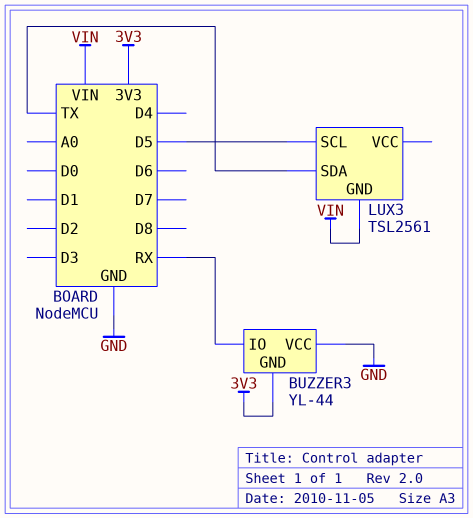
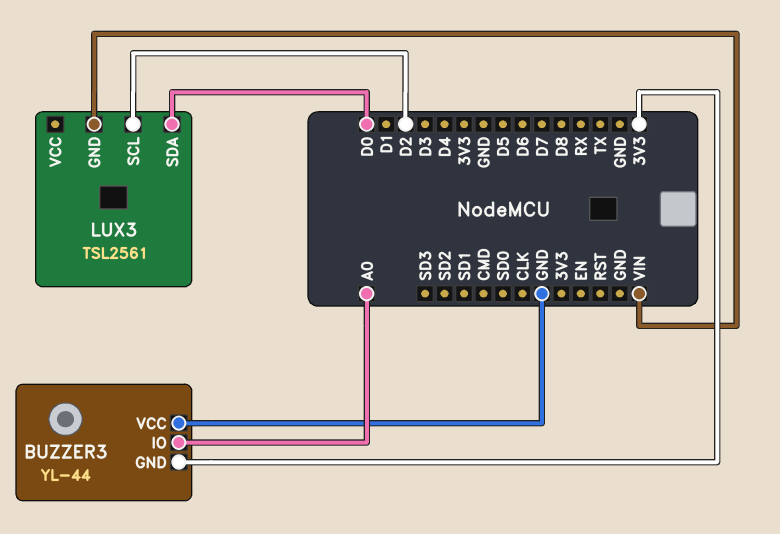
BUZZER3 pin IO: RX -> A0
LUX3 pin SCL: D5 -> D2
LUX3 pin SDA: TX -> D0

